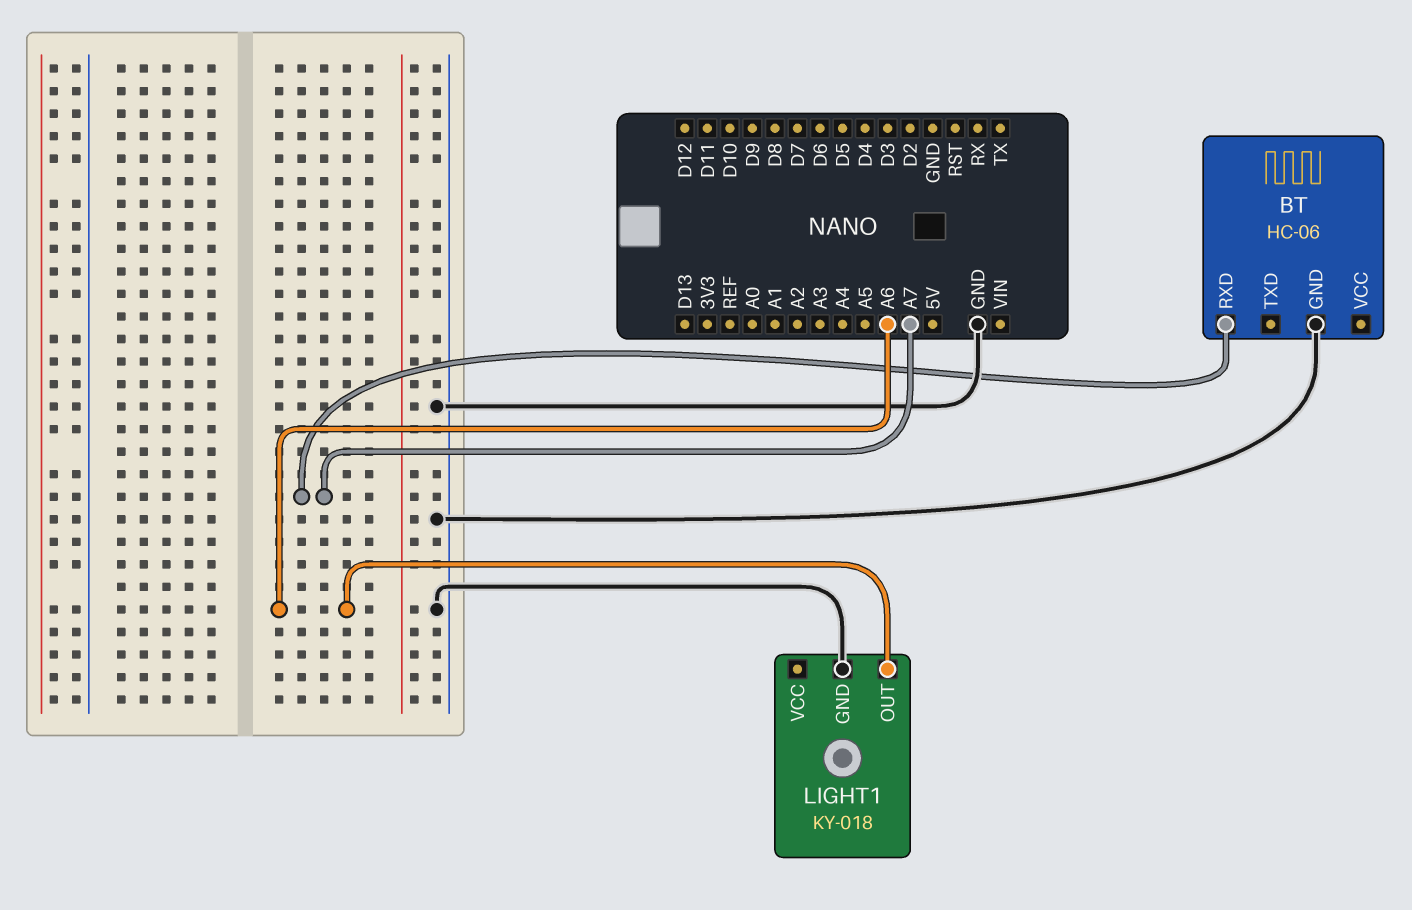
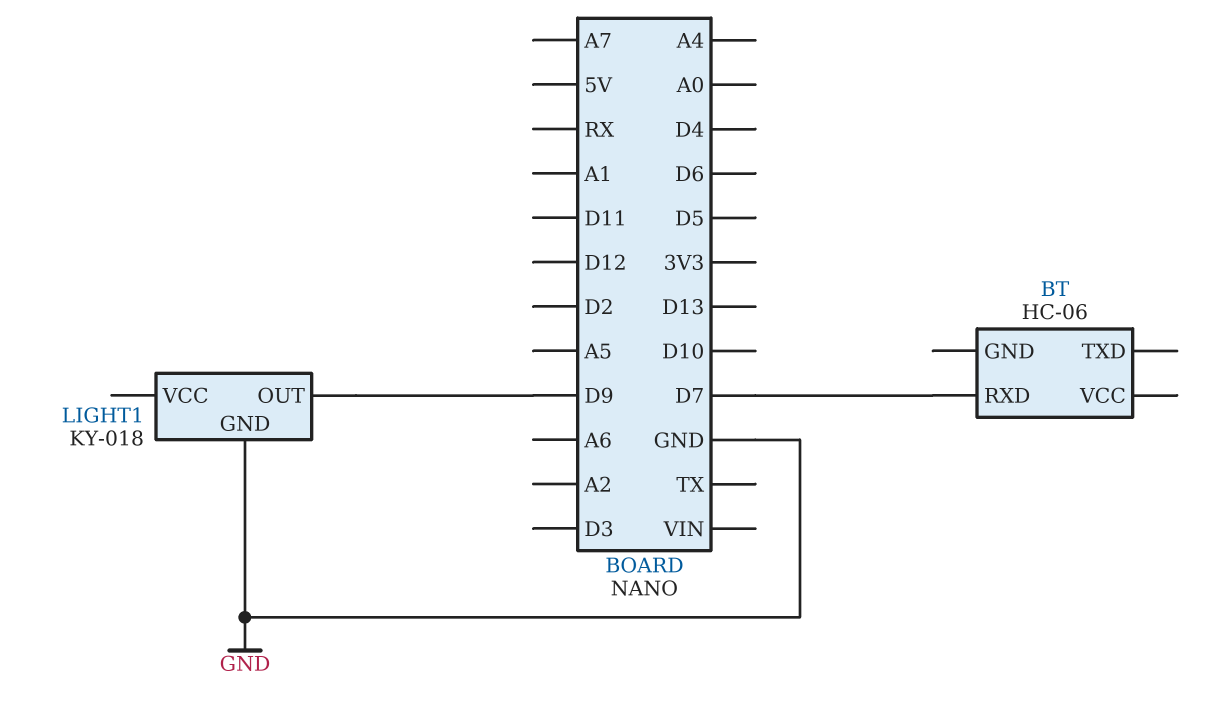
BT pin GND: GND -> none
BT pin RXD: A7 -> D7
LIGHT1 pin OUT: A6 -> D9

